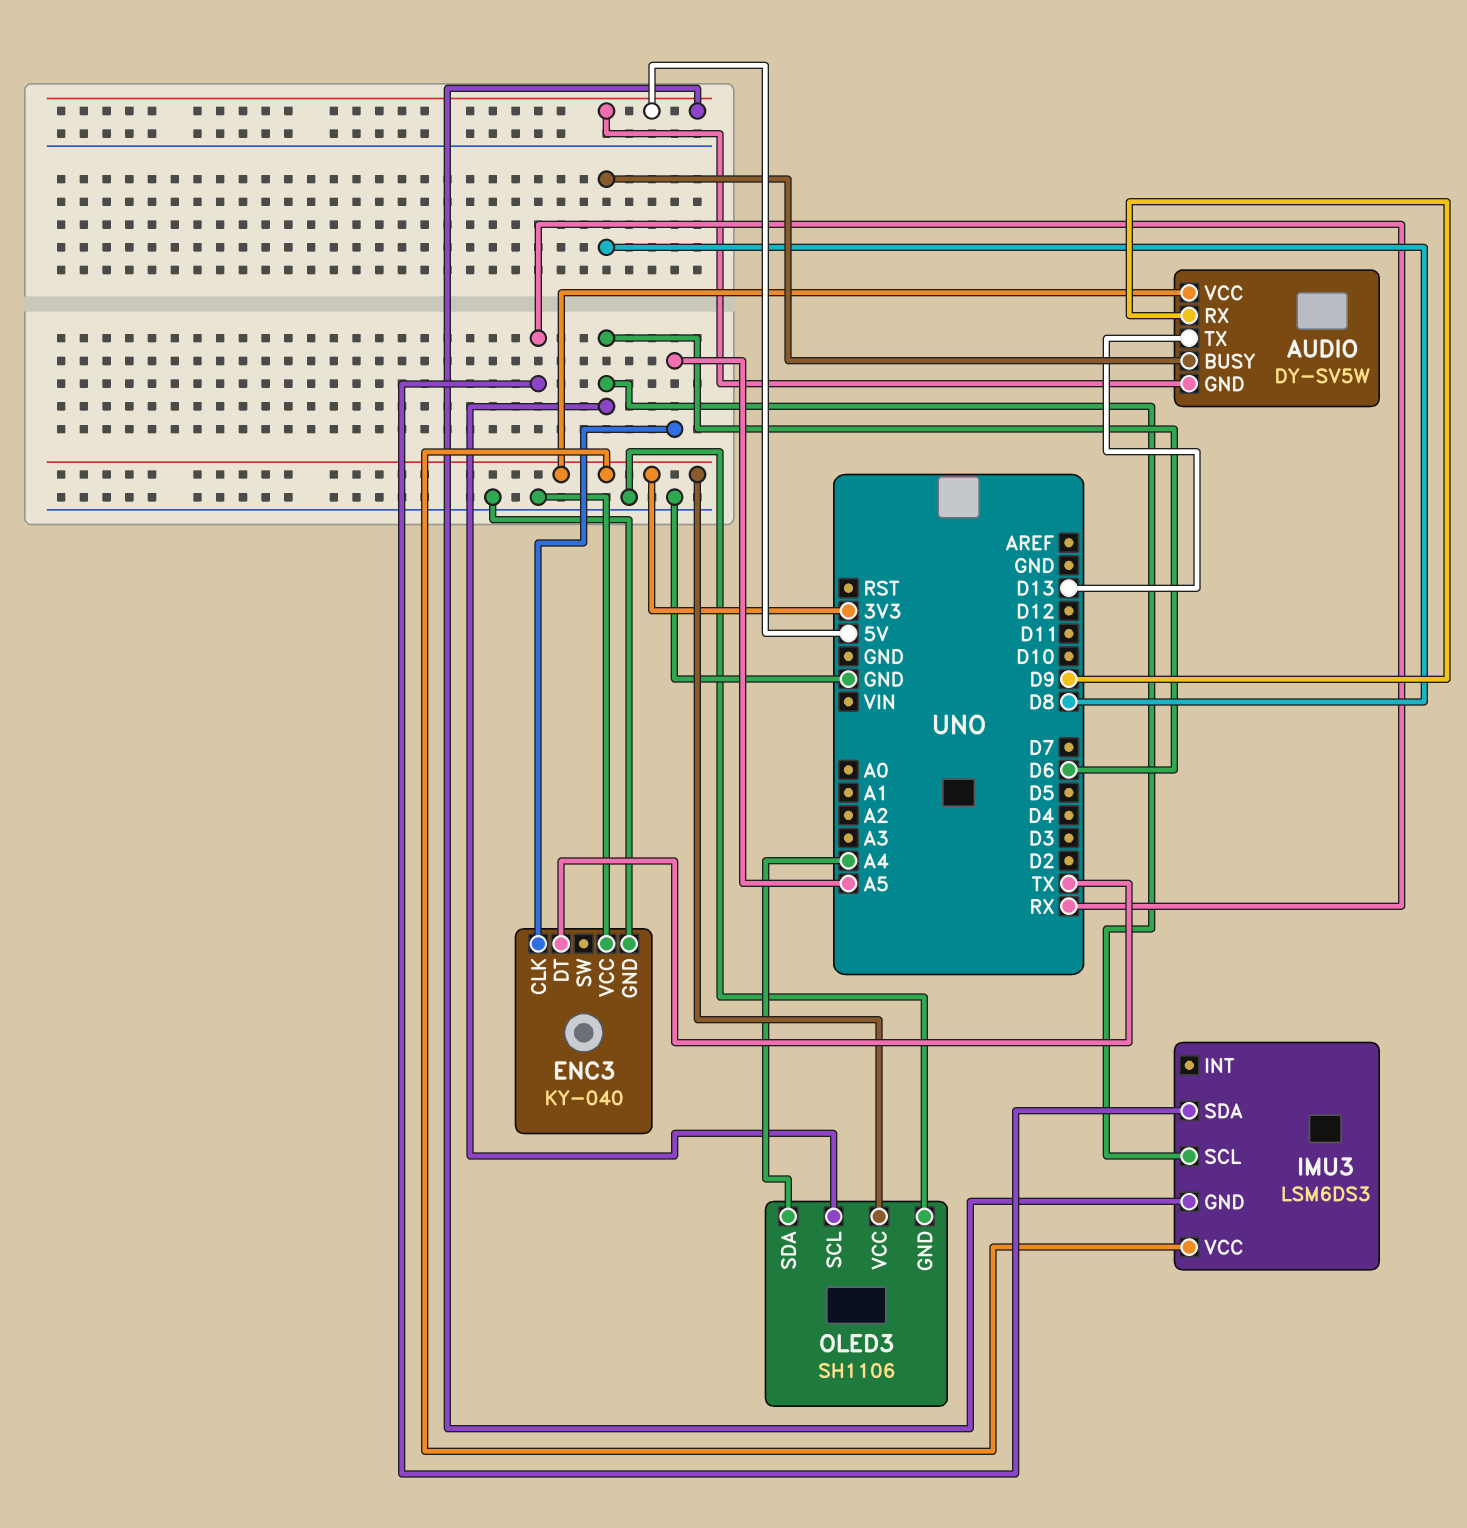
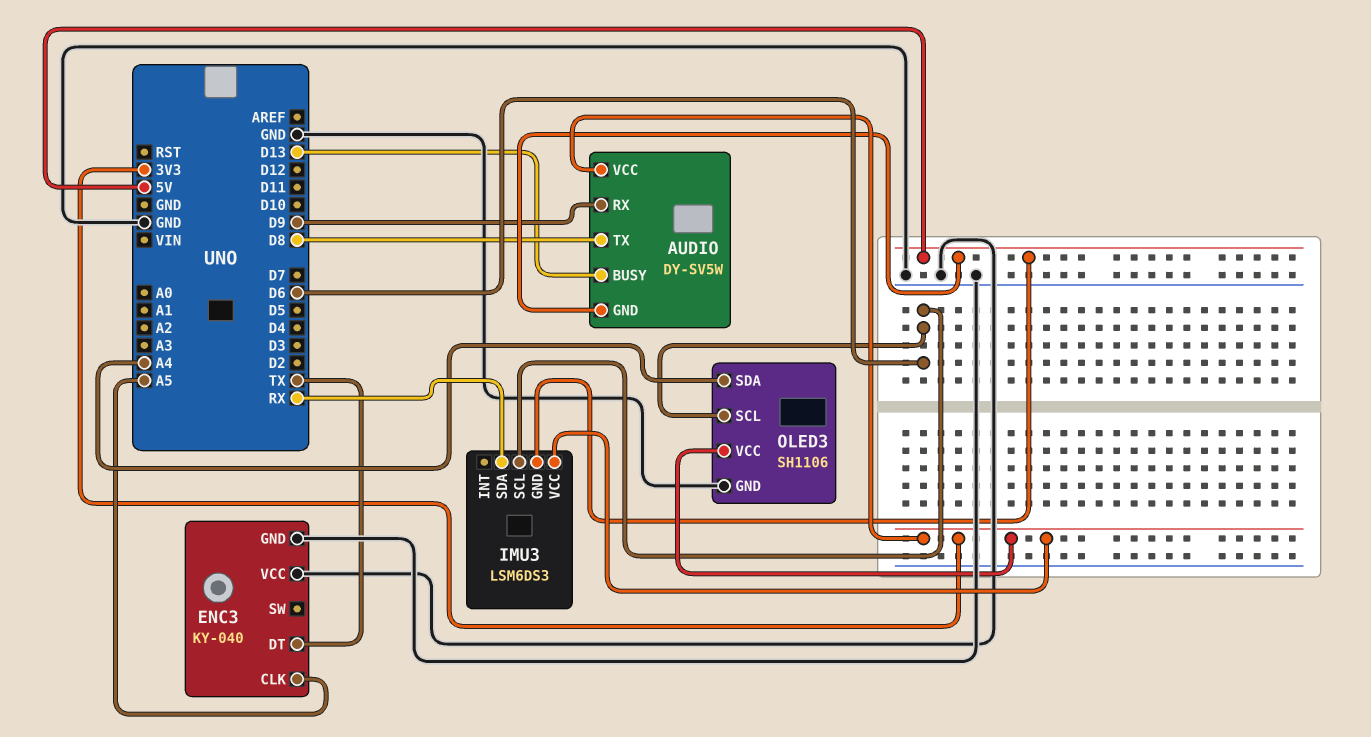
AUDIO pin BUSY: D8 -> D13
AUDIO pin TX: D13 -> D8

